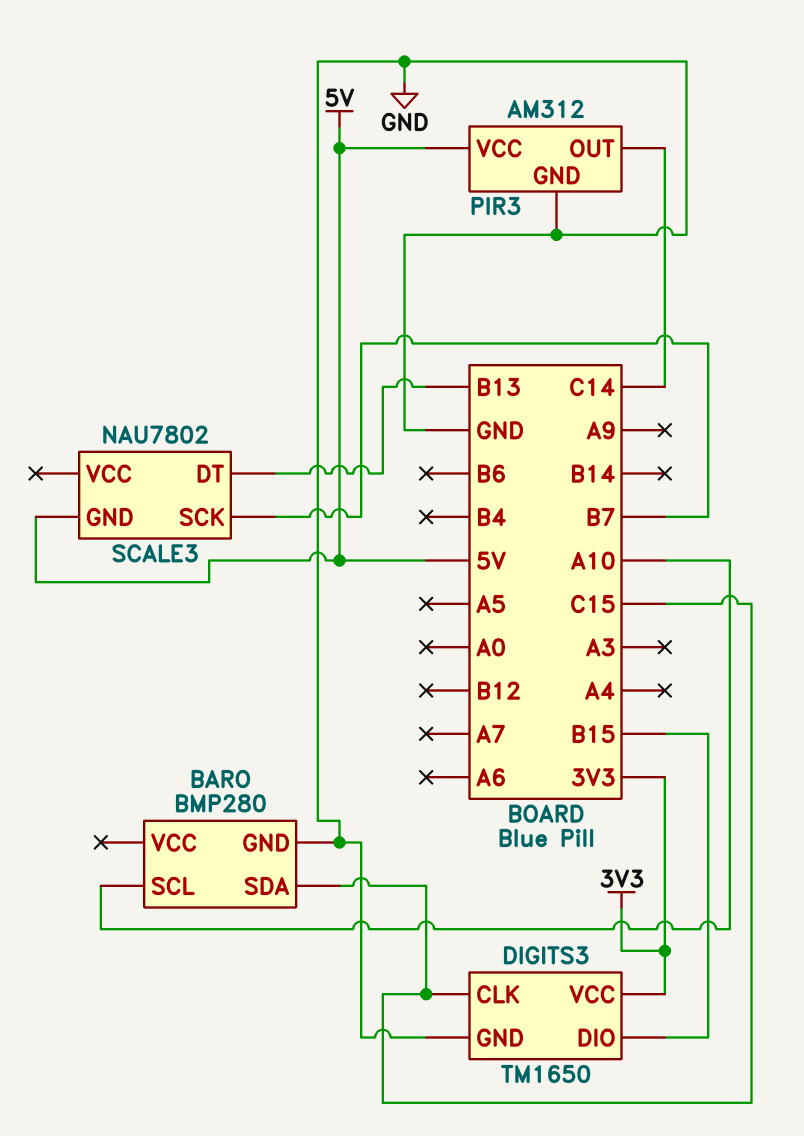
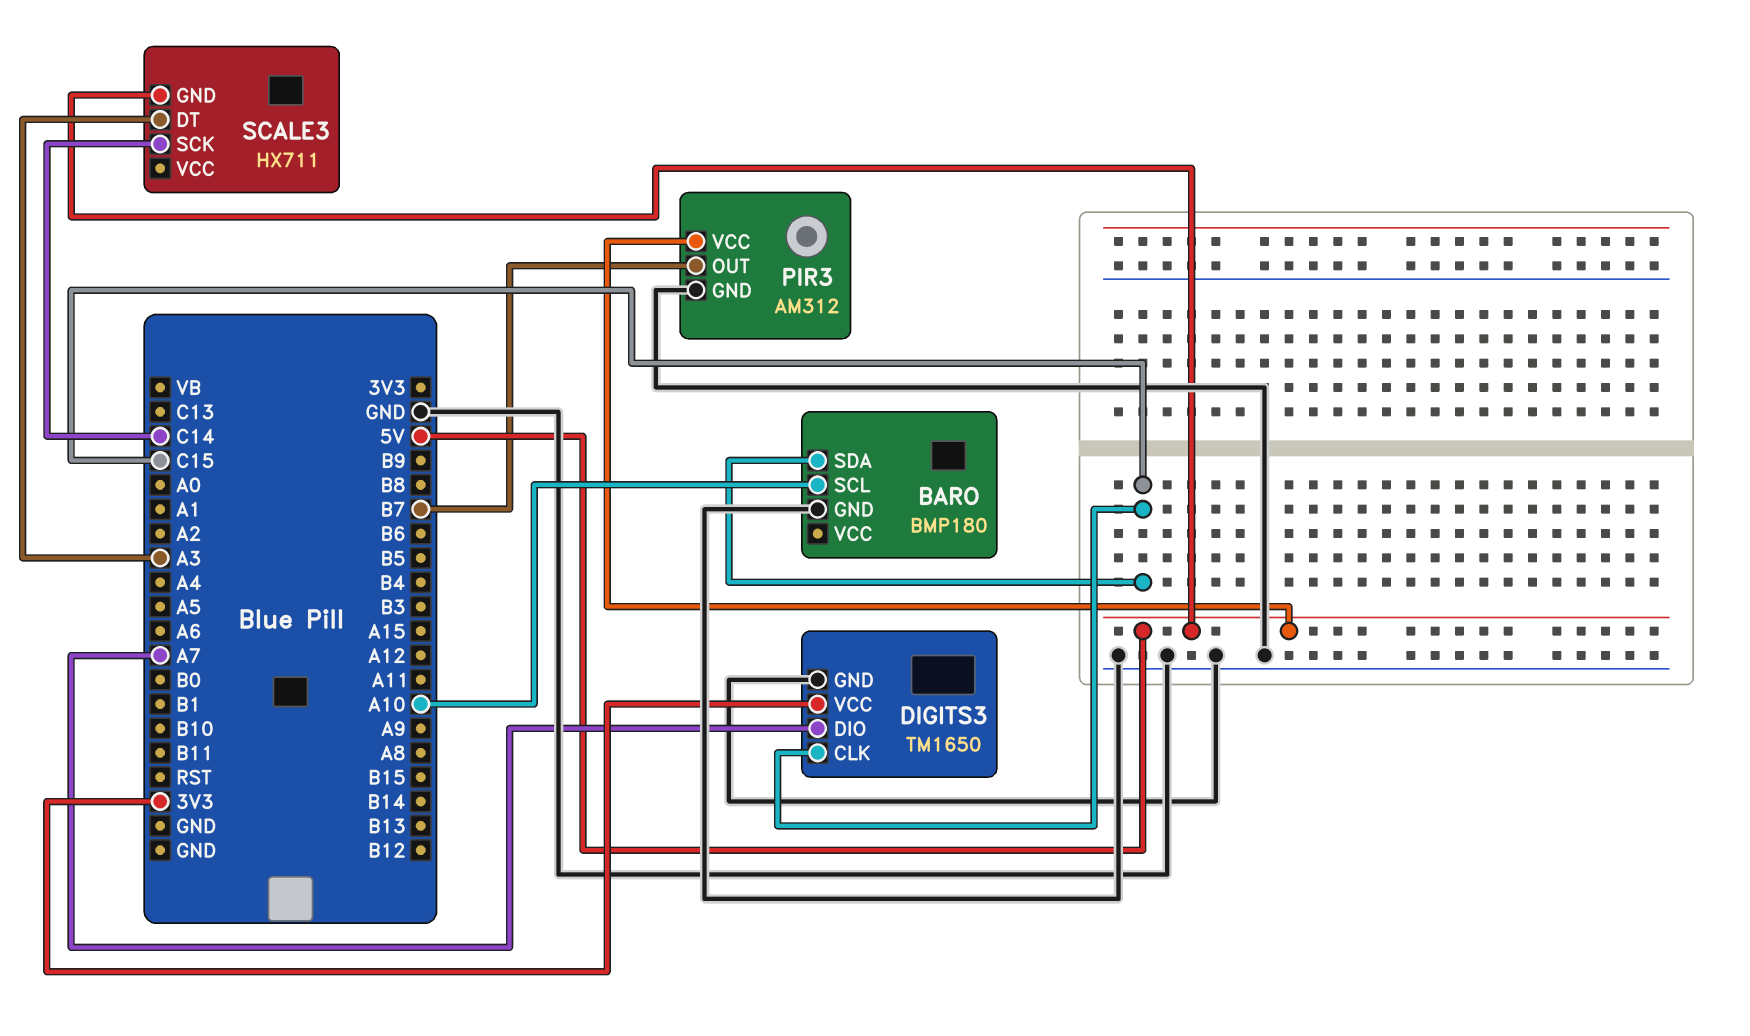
BARO: BMP280 -> BMP180
DIGITS3 pin DIO: B15 -> A7
PIR3 pin OUT: C14 -> B7
SCALE3: NAU7802 -> HX711
SCALE3 pin DT: B13 -> A3
SCALE3 pin SCK: B7 -> C14

